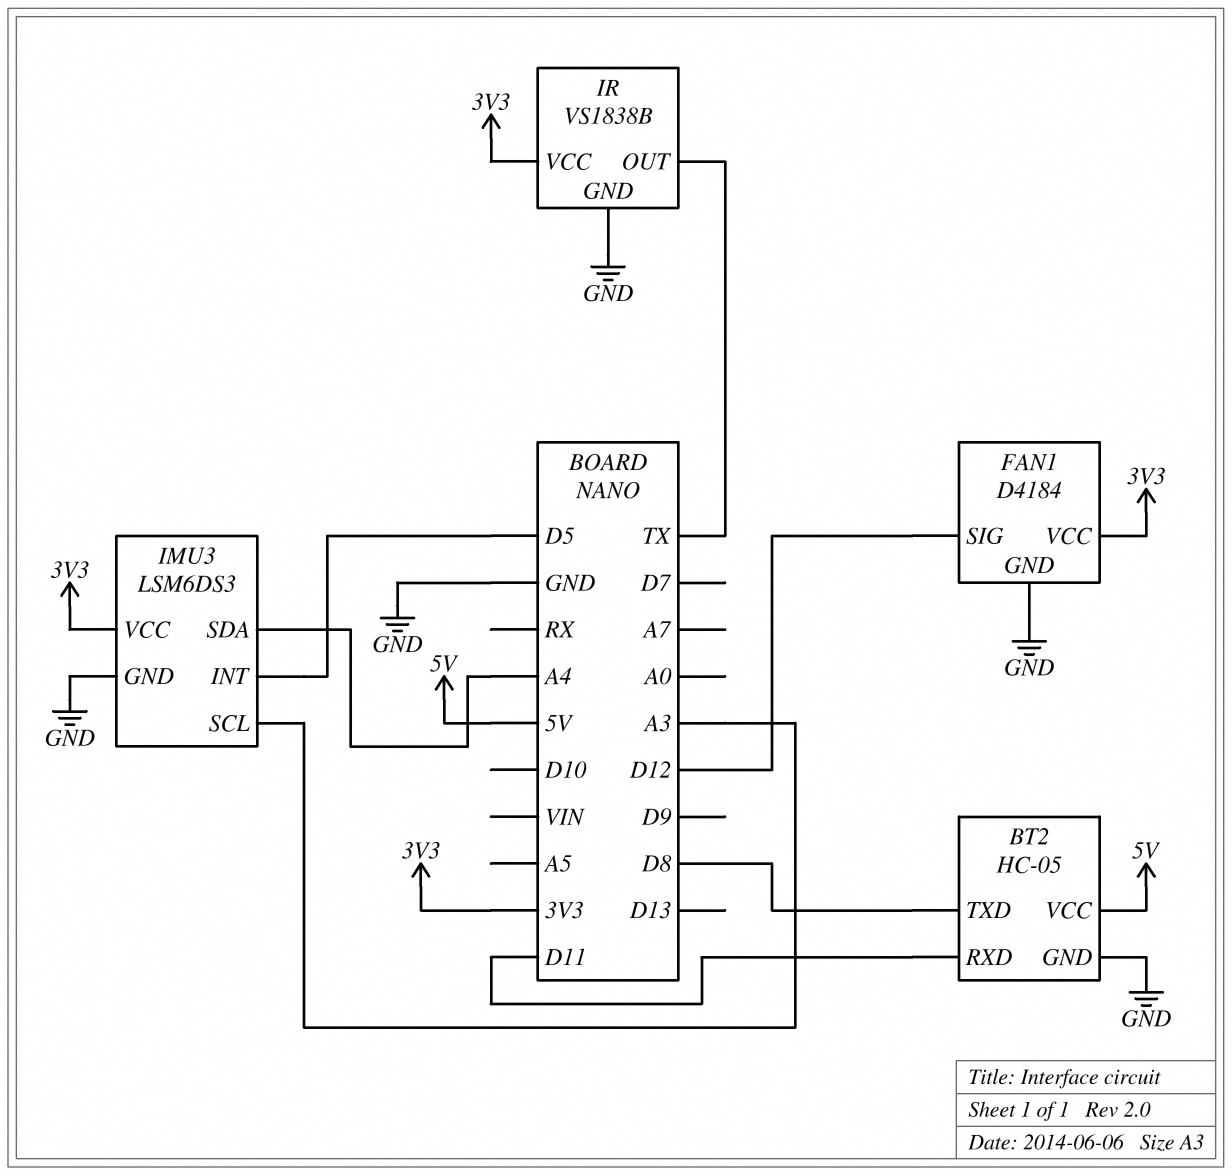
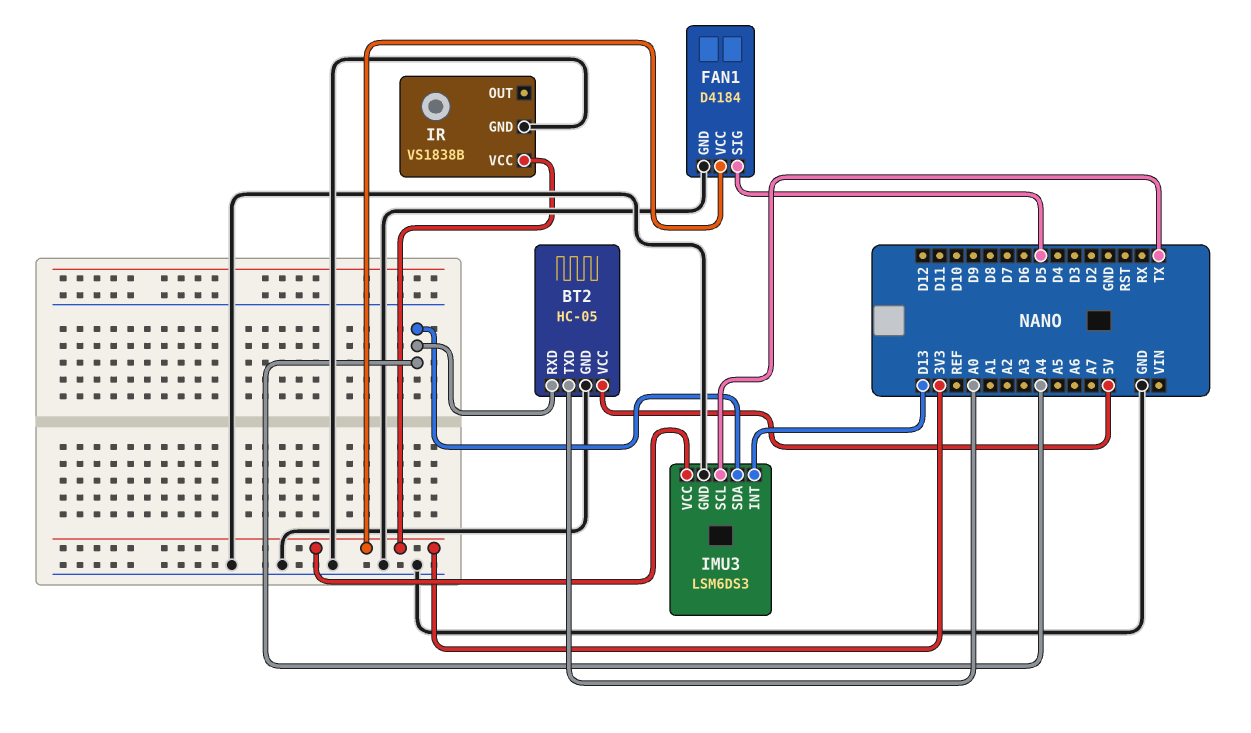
BT2 pin RXD: D11 -> A4
BT2 pin TXD: D8 -> A0
FAN1 pin SIG: D12 -> D5
IMU3 pin INT: D5 -> D13
IMU3 pin SCL: A3 -> TX
IR pin OUT: TX -> none

